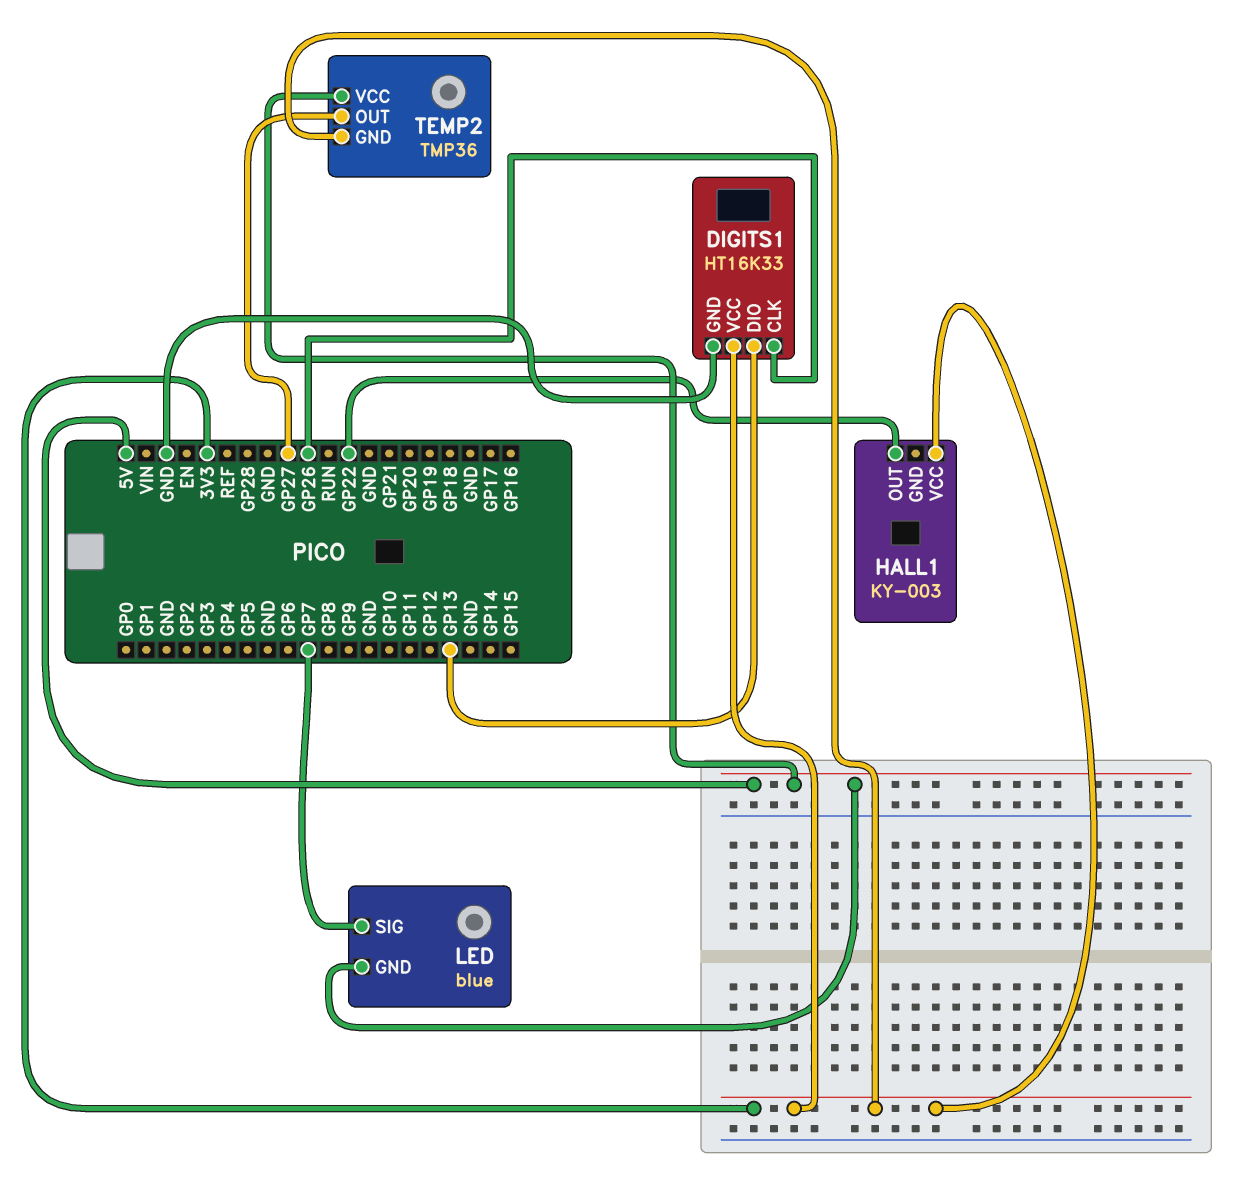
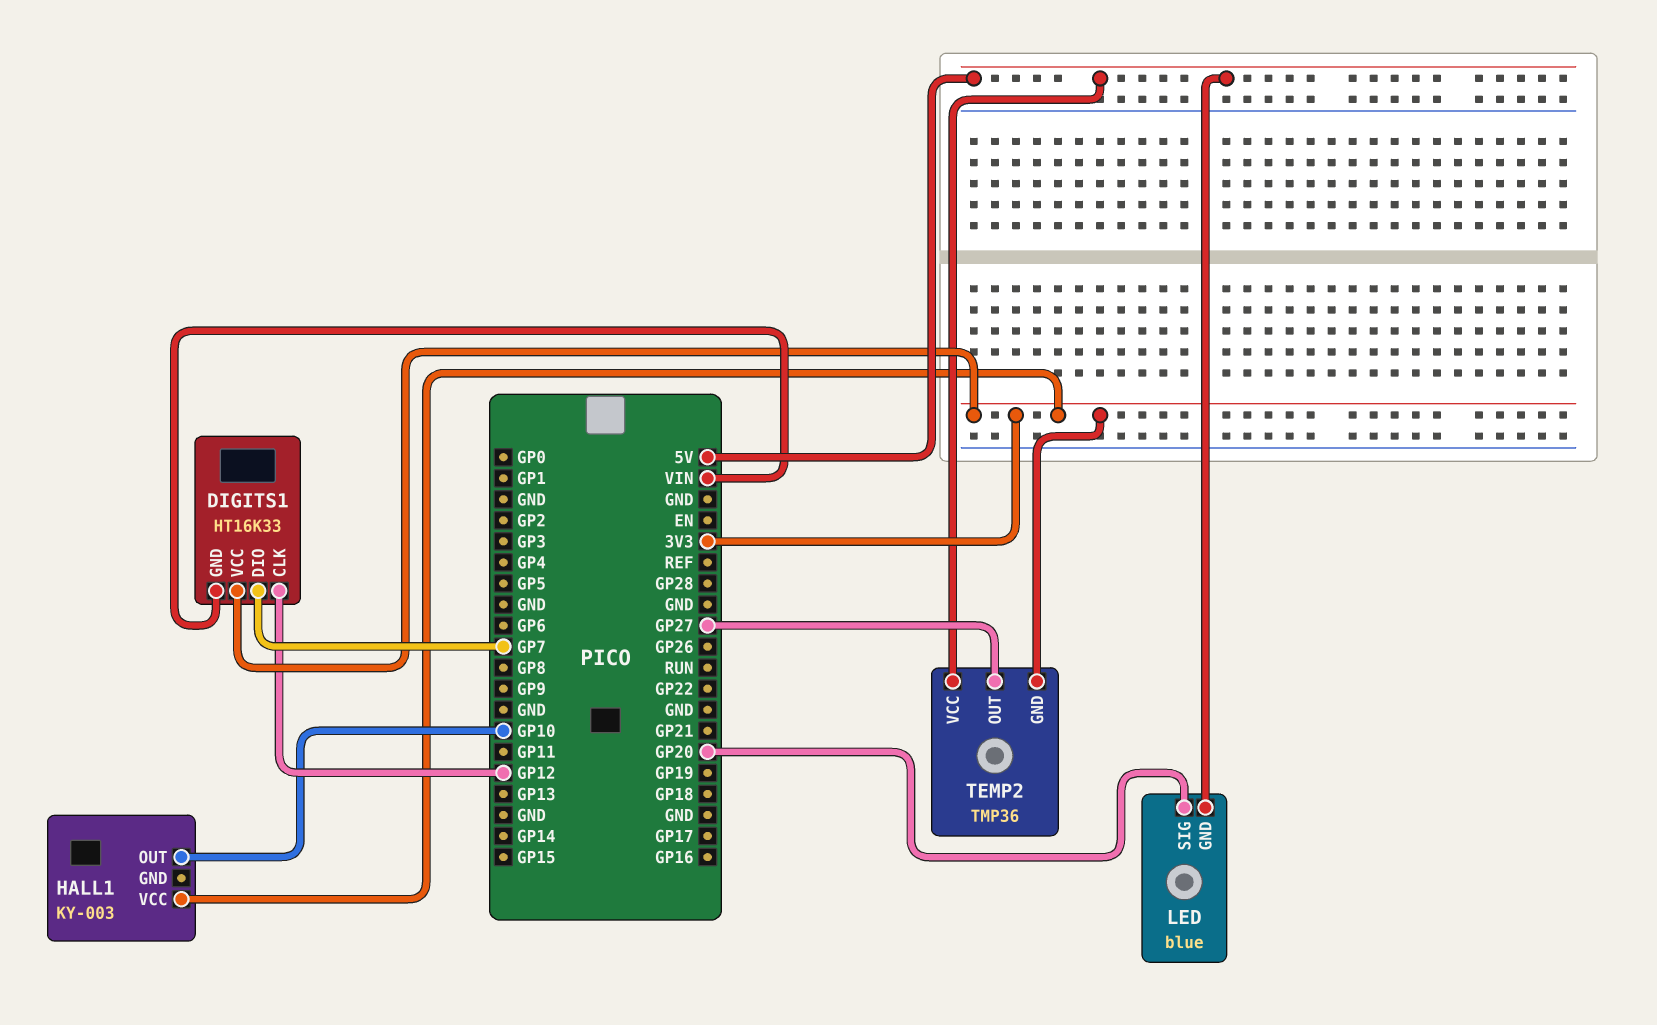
DIGITS1 pin CLK: GP26 -> GP12
DIGITS1 pin DIO: GP13 -> GP7
DIGITS1 pin GND: GND -> VIN
HALL1 pin OUT: GP22 -> GP10
LED pin SIG: GP7 -> GP20

